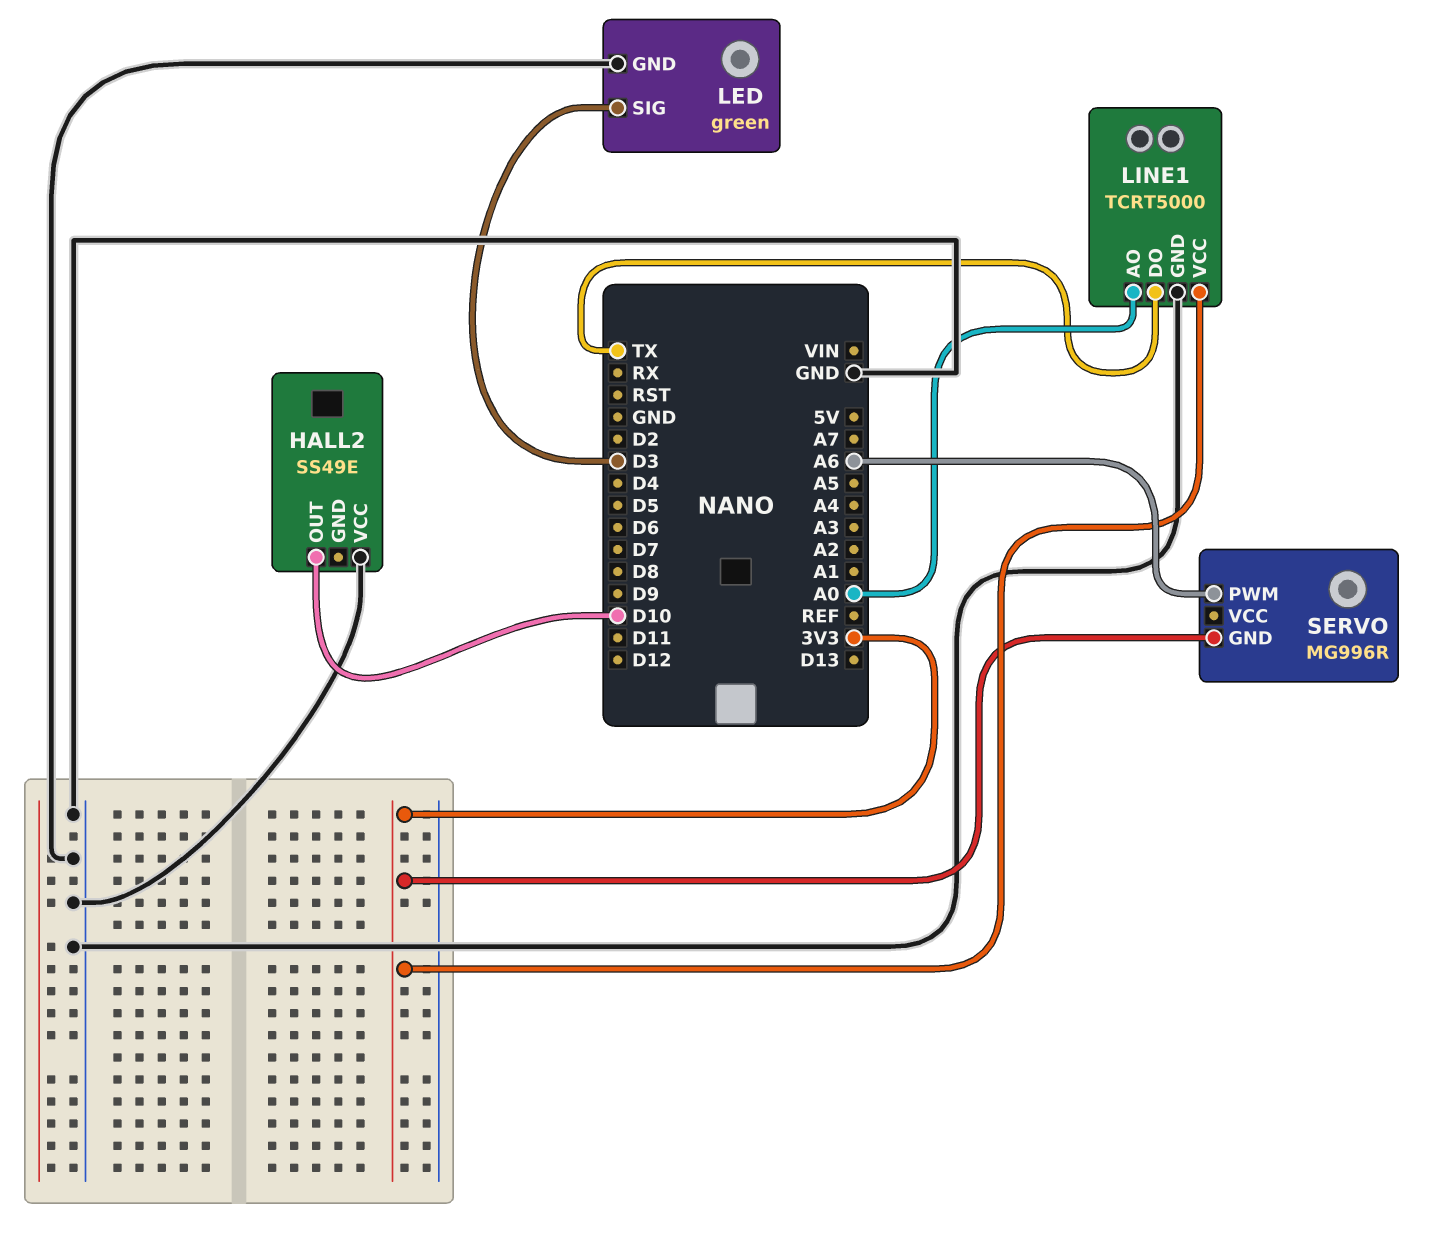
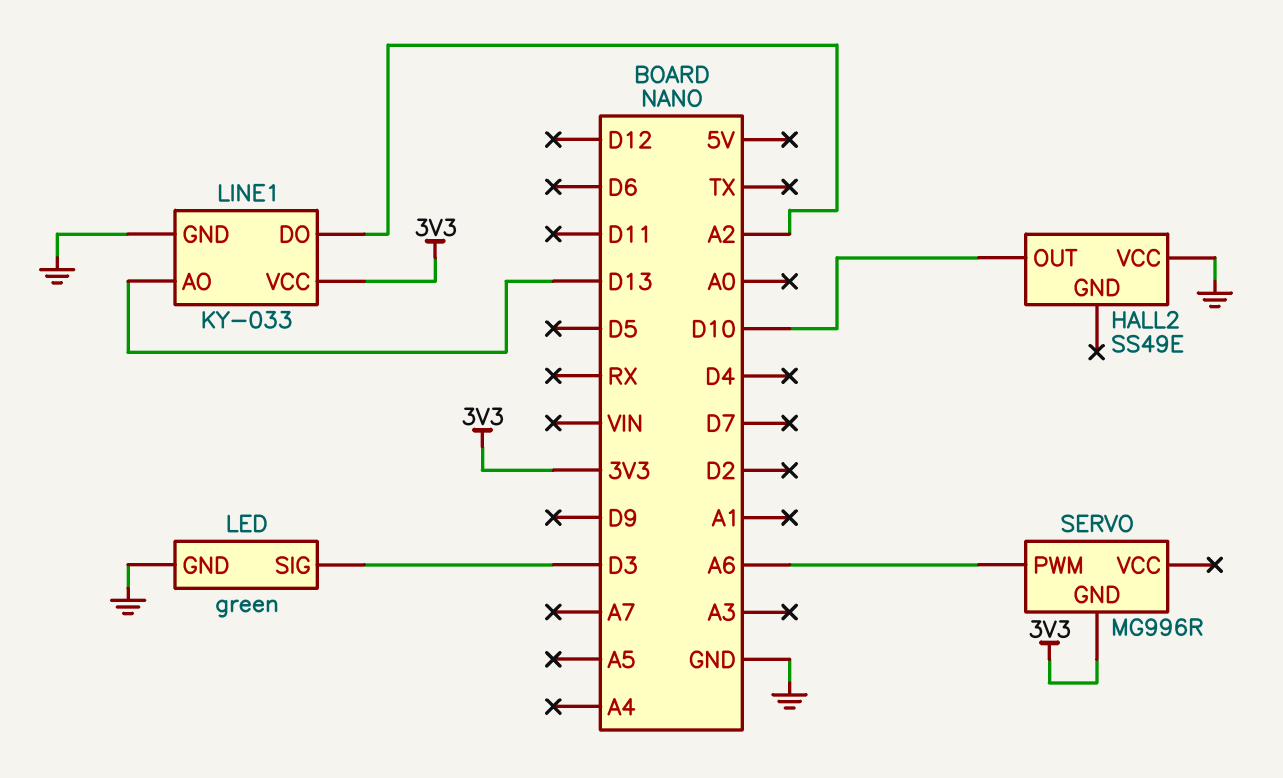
LINE1: TCRT5000 -> KY-033
LINE1 pin AO: A0 -> D13
LINE1 pin DO: TX -> A2

